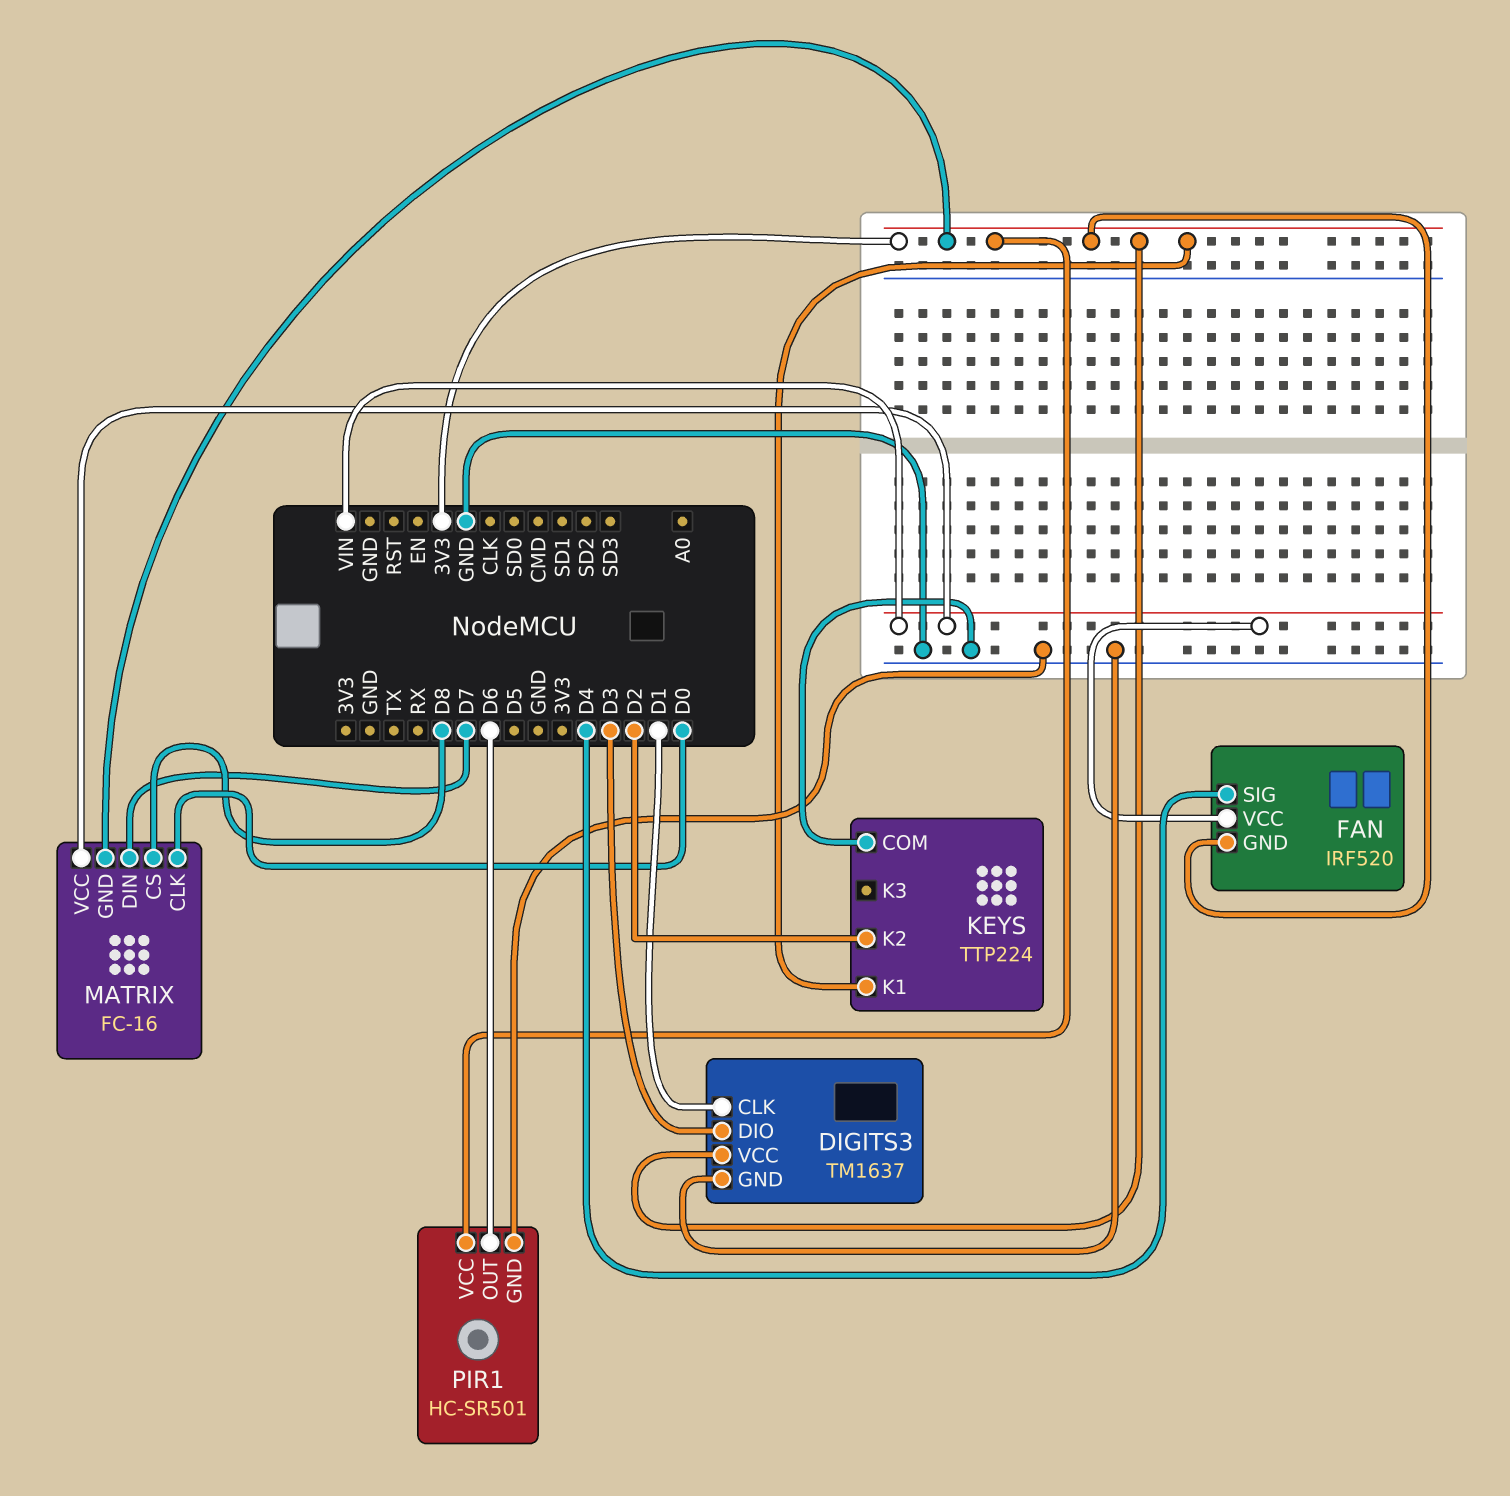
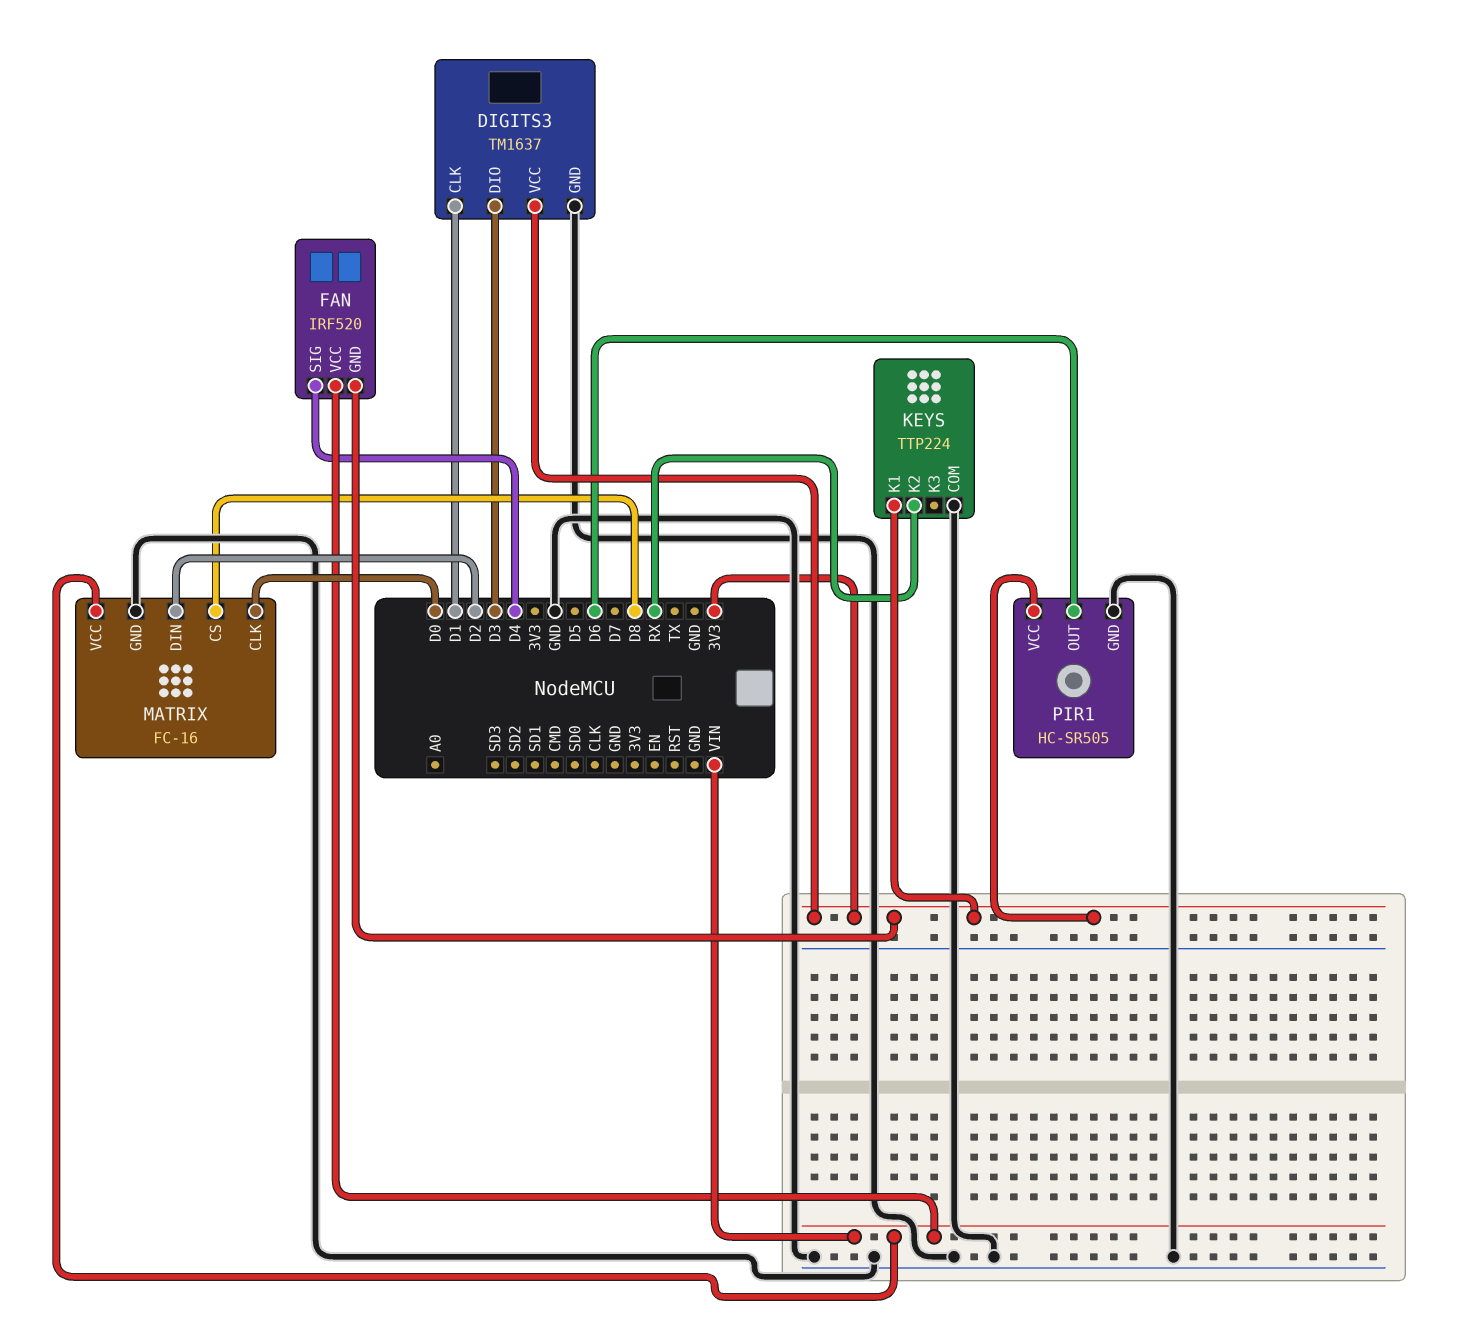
KEYS pin K2: D2 -> RX
MATRIX pin DIN: D7 -> D2
MATRIX pin GND: 3V3 -> GND
PIR1: HC-SR501 -> HC-SR505

